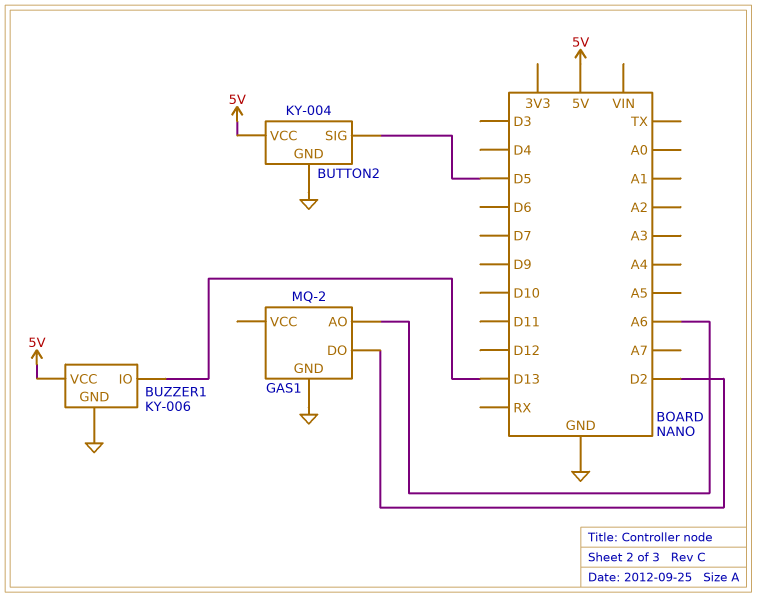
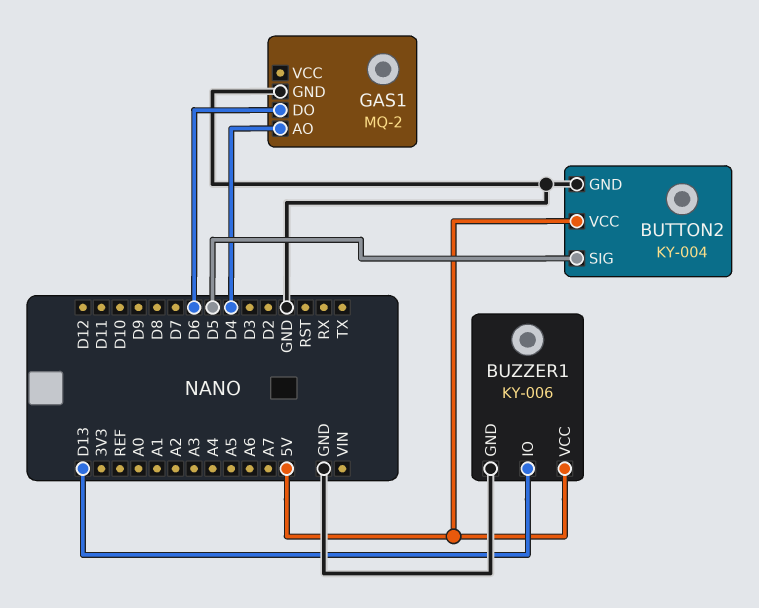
GAS1 pin AO: A6 -> D4
GAS1 pin DO: D2 -> D6

